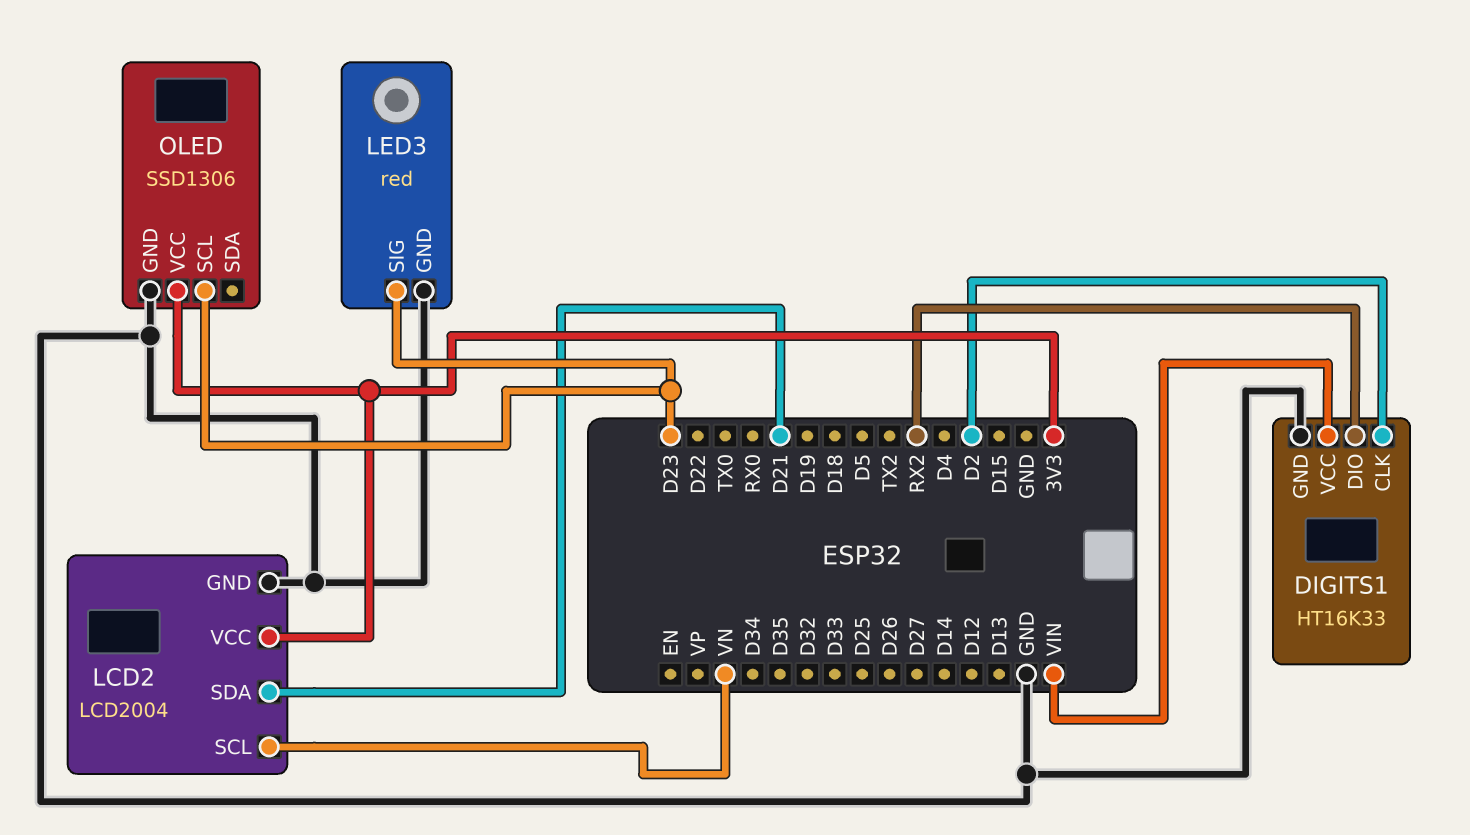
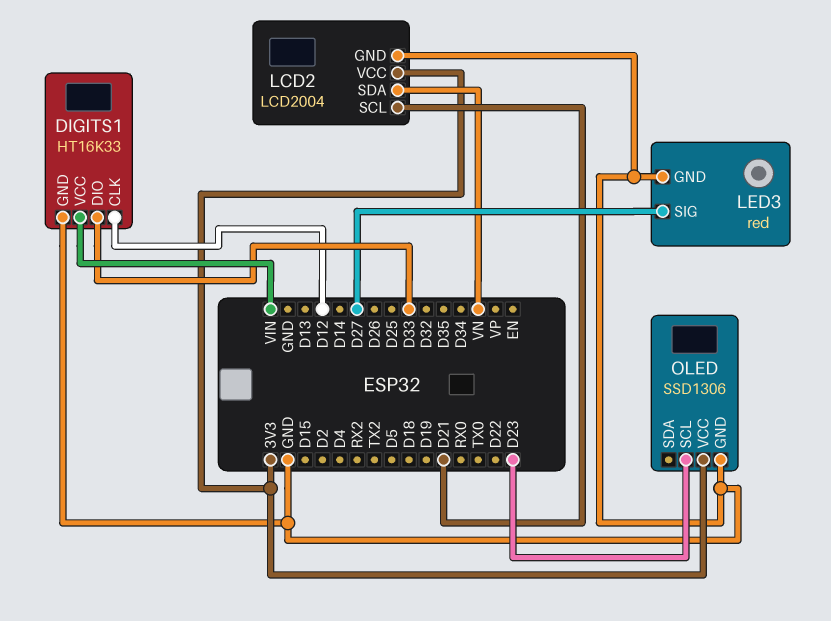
DIGITS1 pin CLK: D2 -> D12
DIGITS1 pin DIO: RX2 -> D33
LCD2 pin SCL: VN -> D21
LCD2 pin SDA: D21 -> VN
LED3 pin SIG: D23 -> D27

